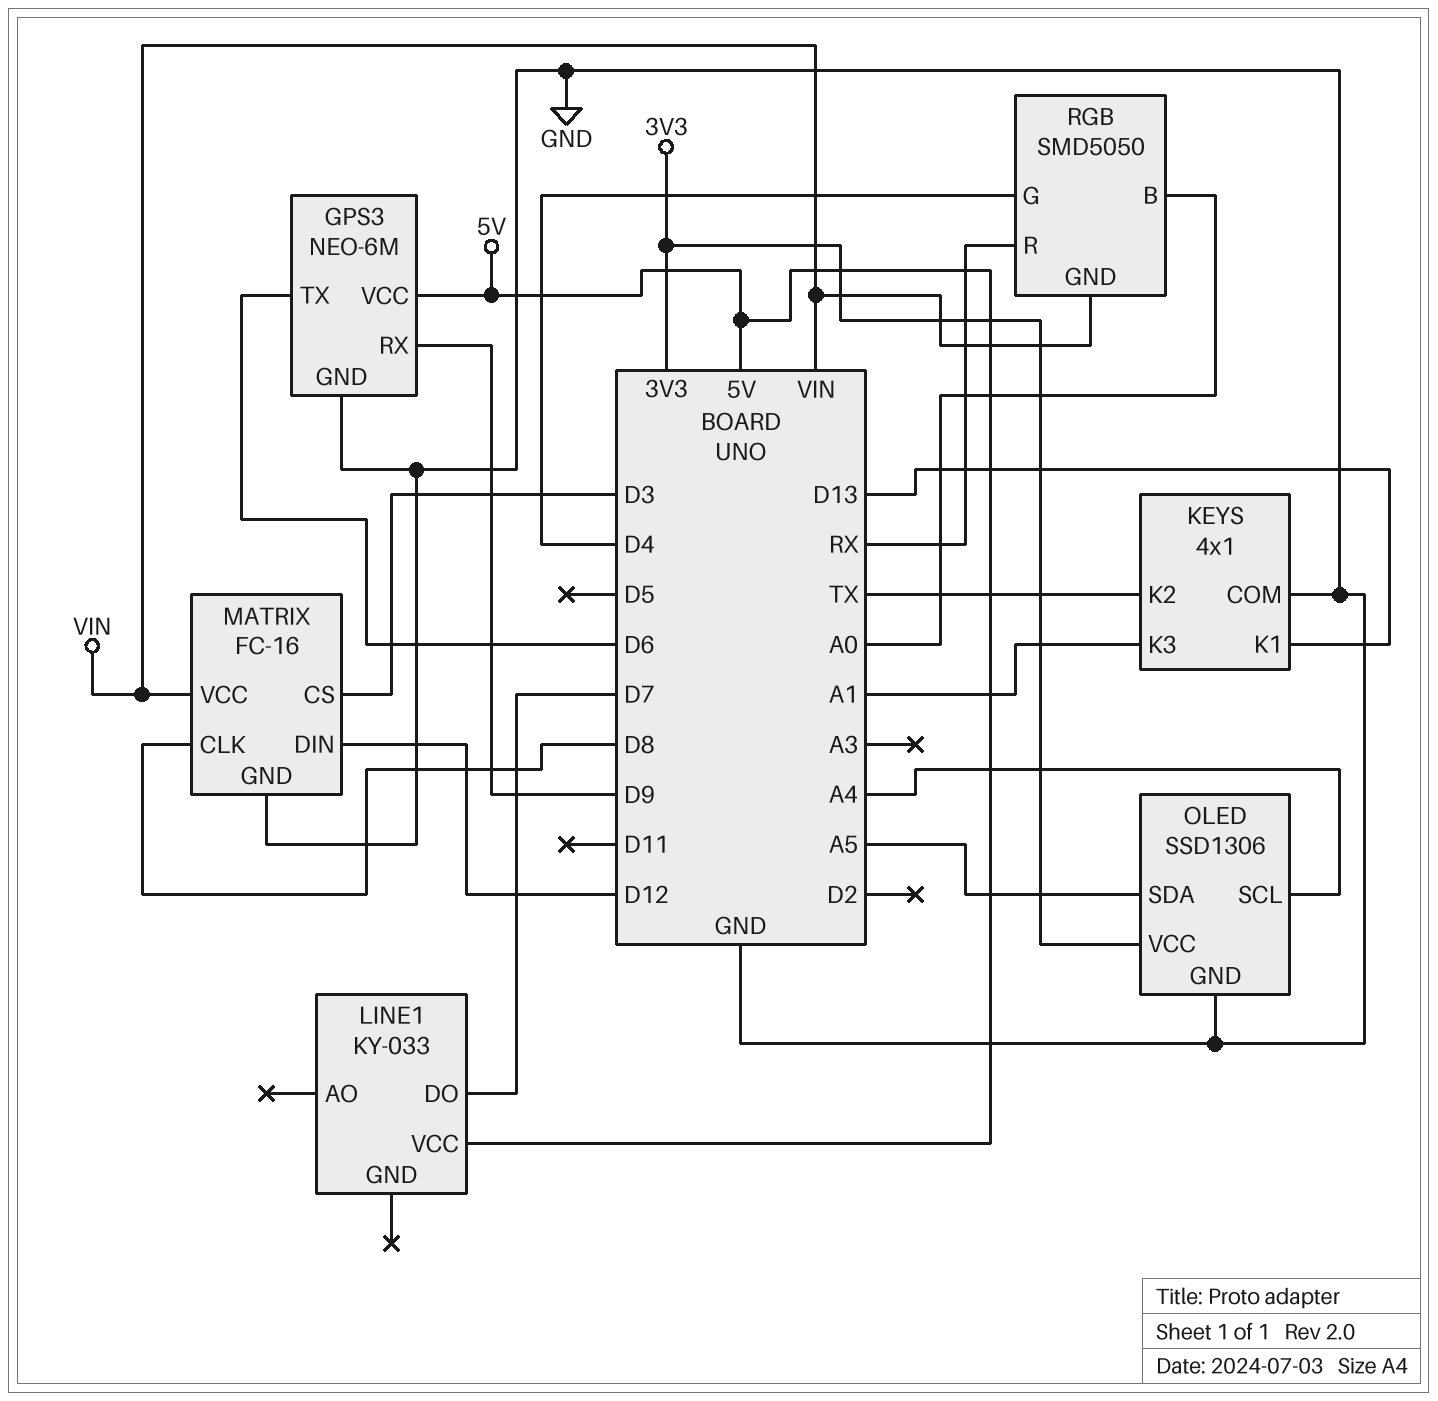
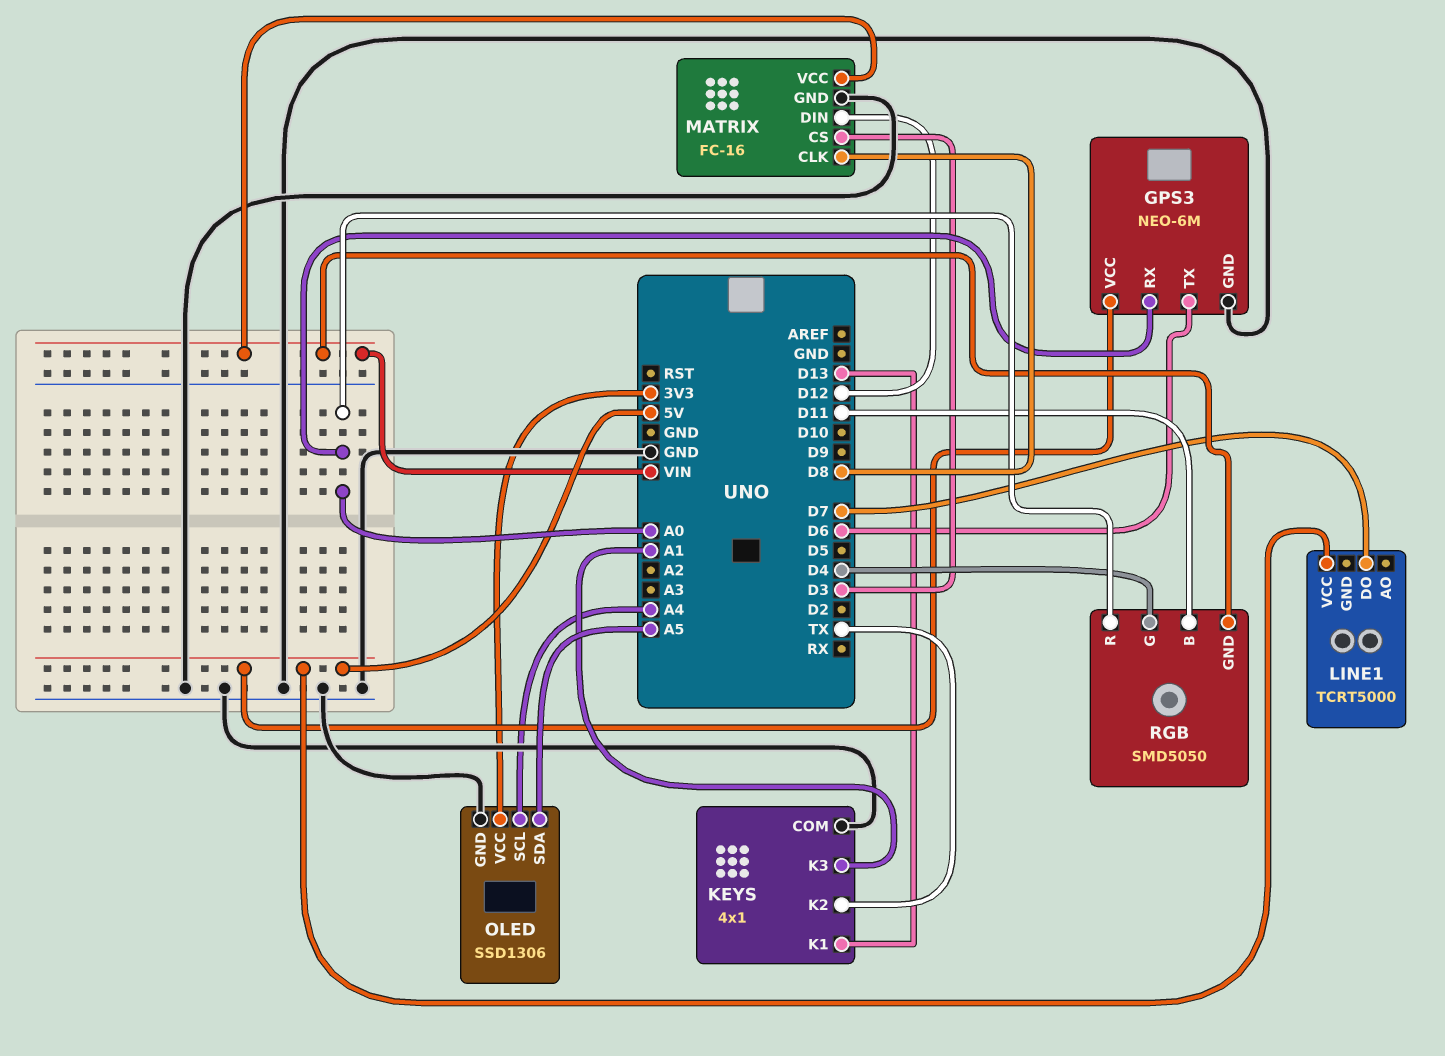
GPS3 pin RX: D9 -> A0
LINE1: KY-033 -> TCRT5000
RGB pin B: A0 -> D11
RGB pin R: RX -> A0

